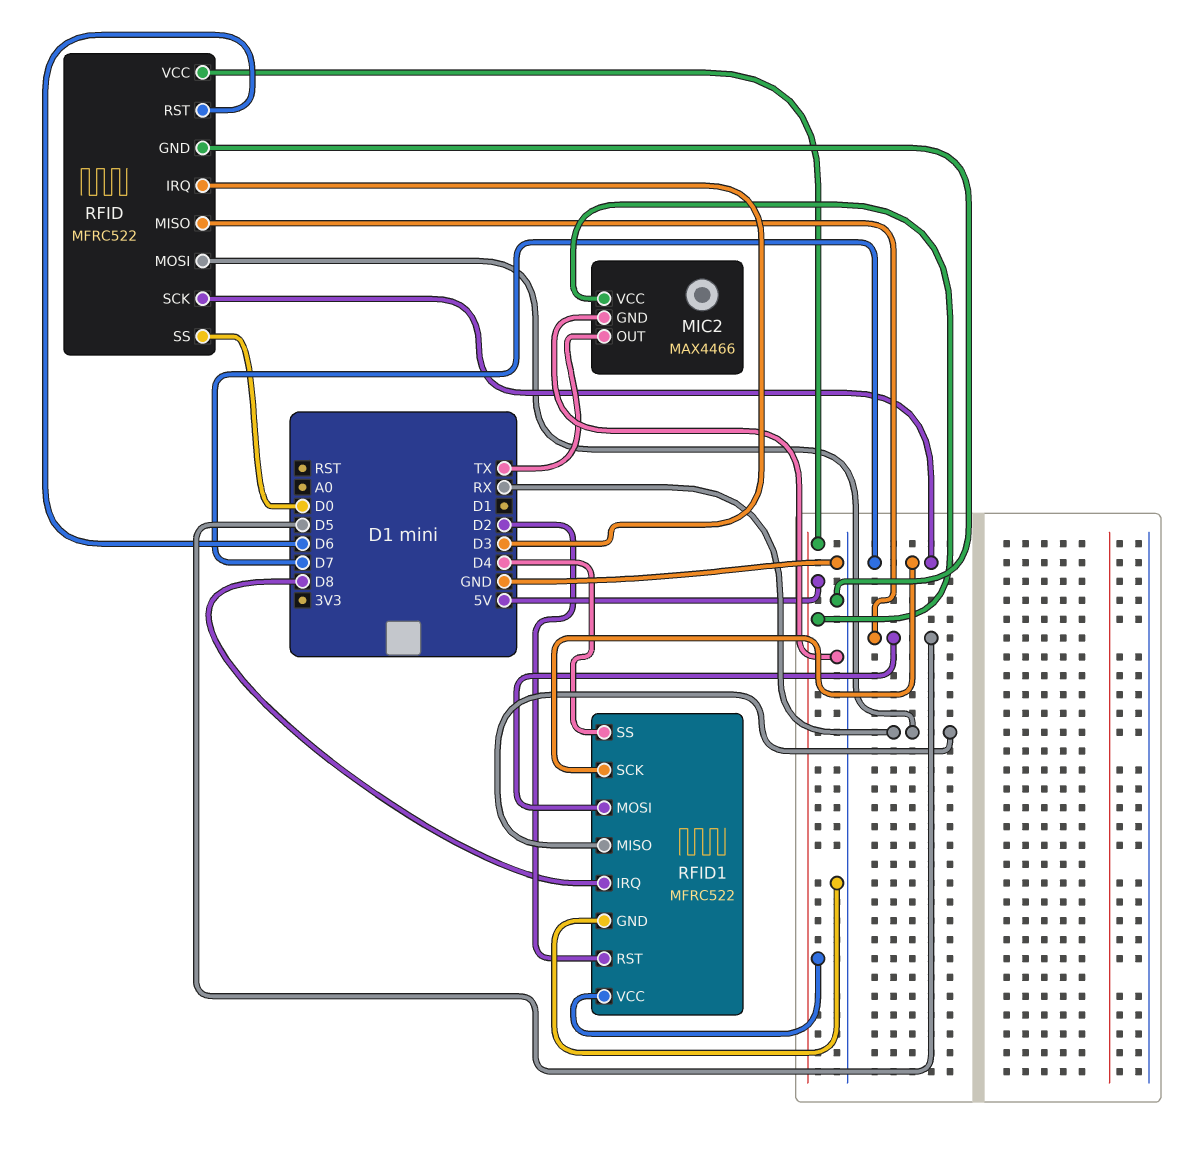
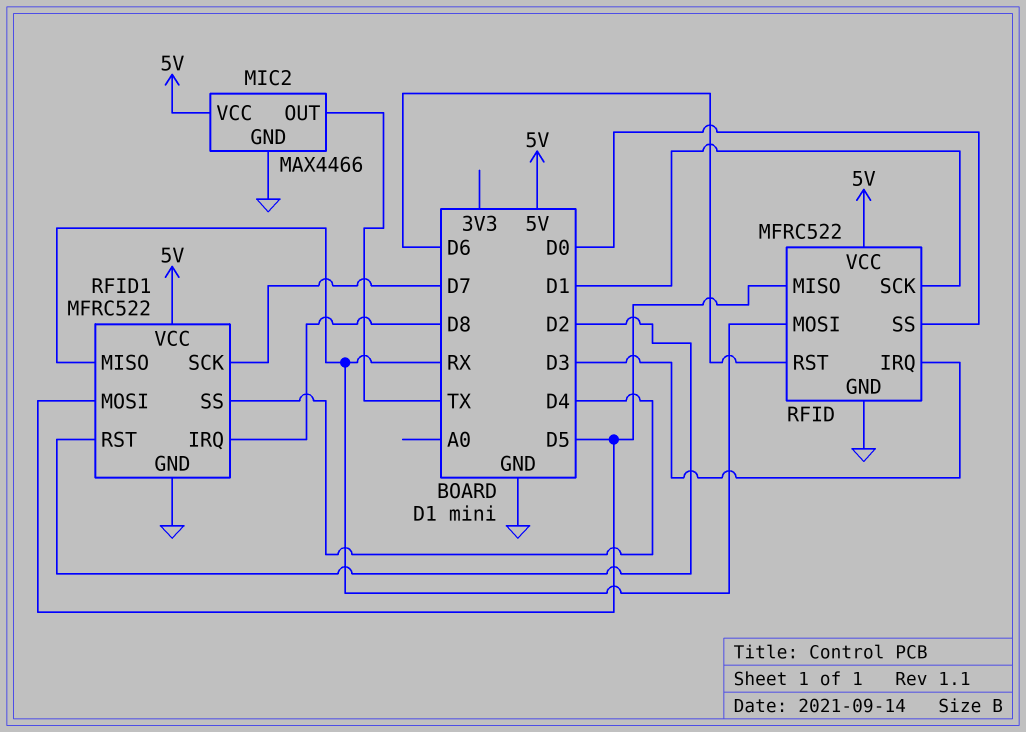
RFID pin SCK: D7 -> D1

